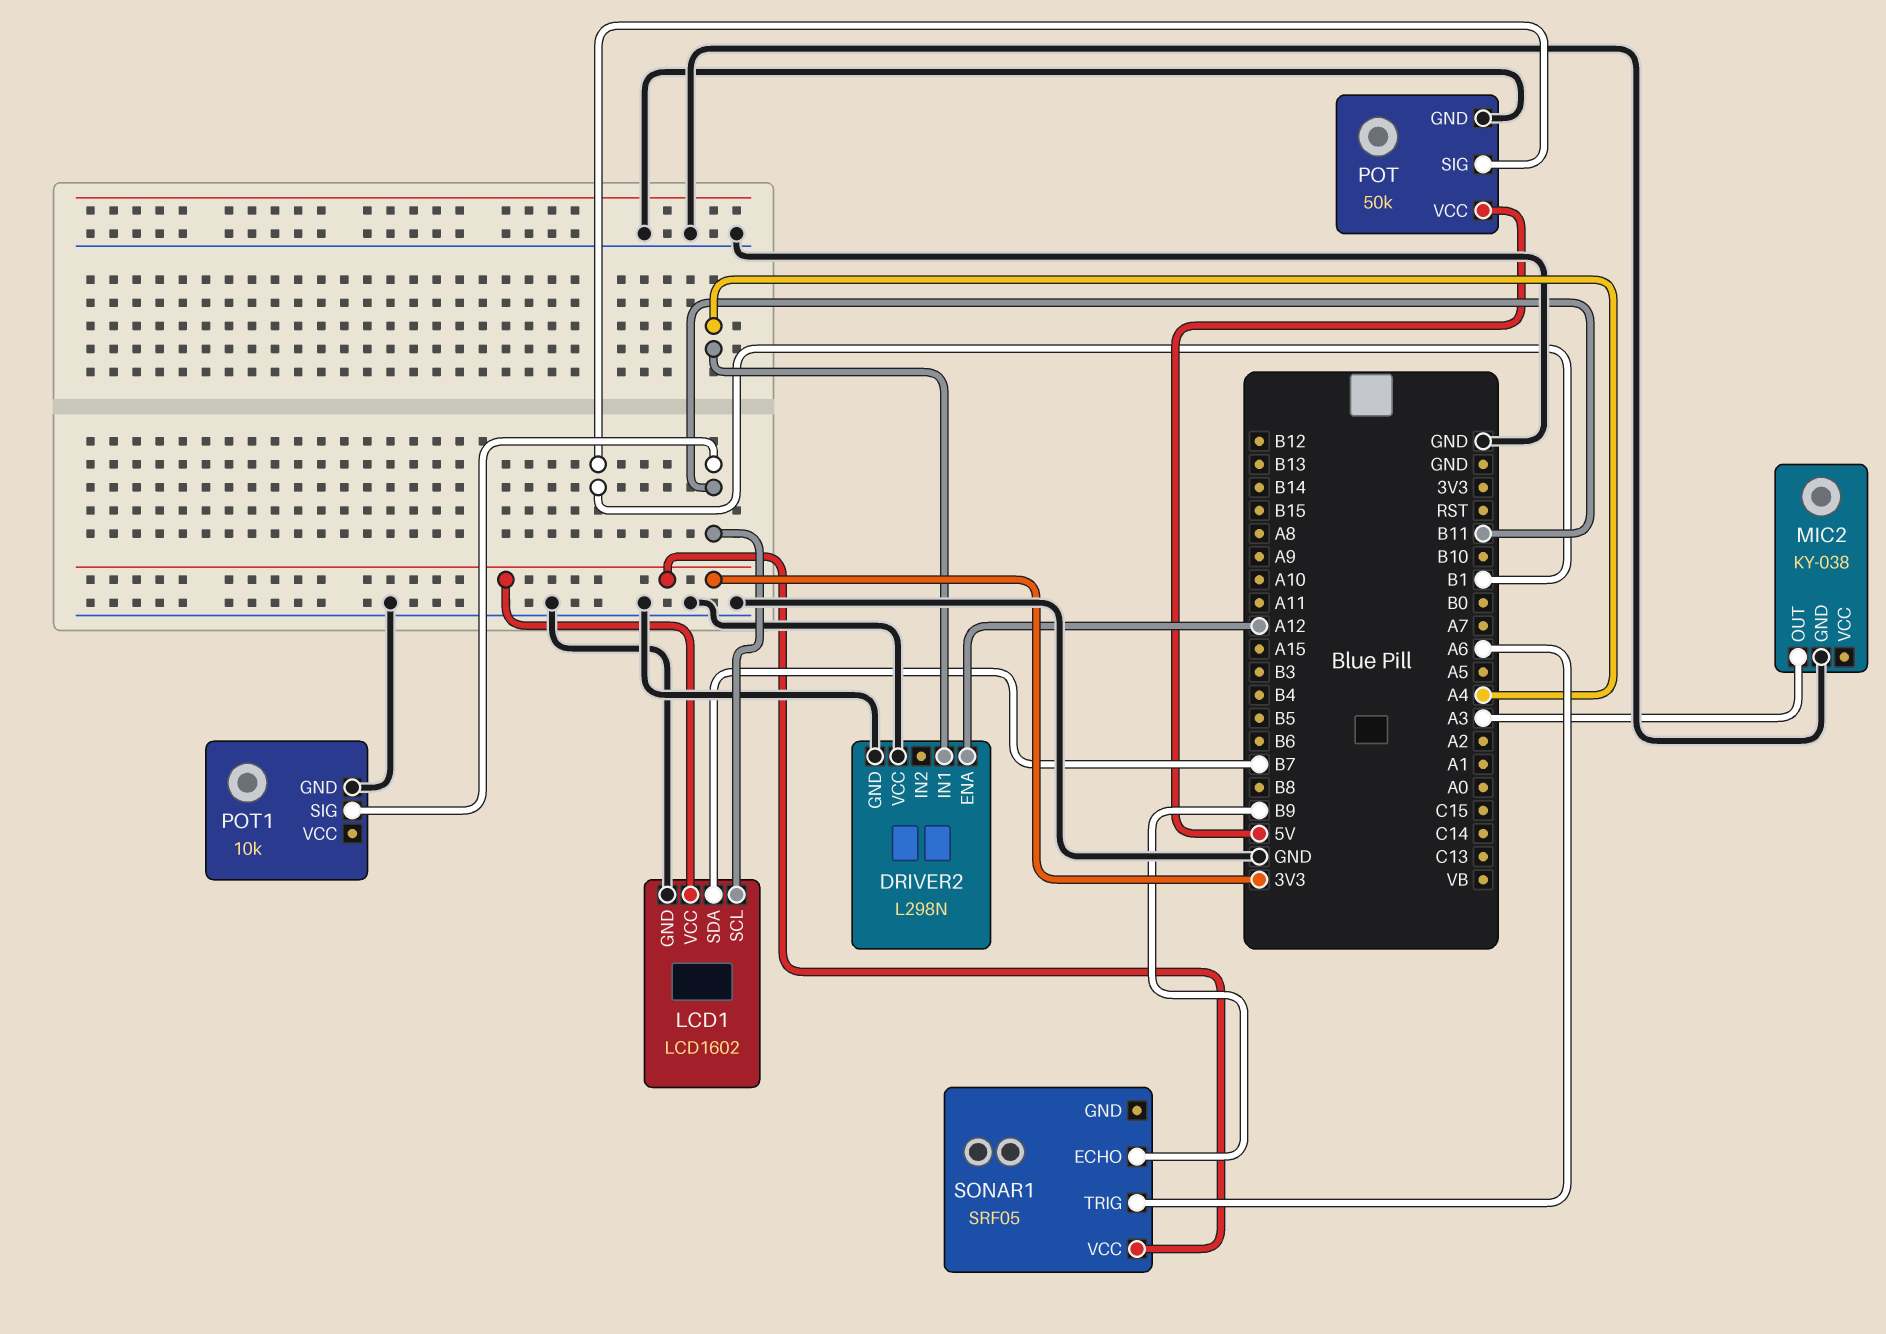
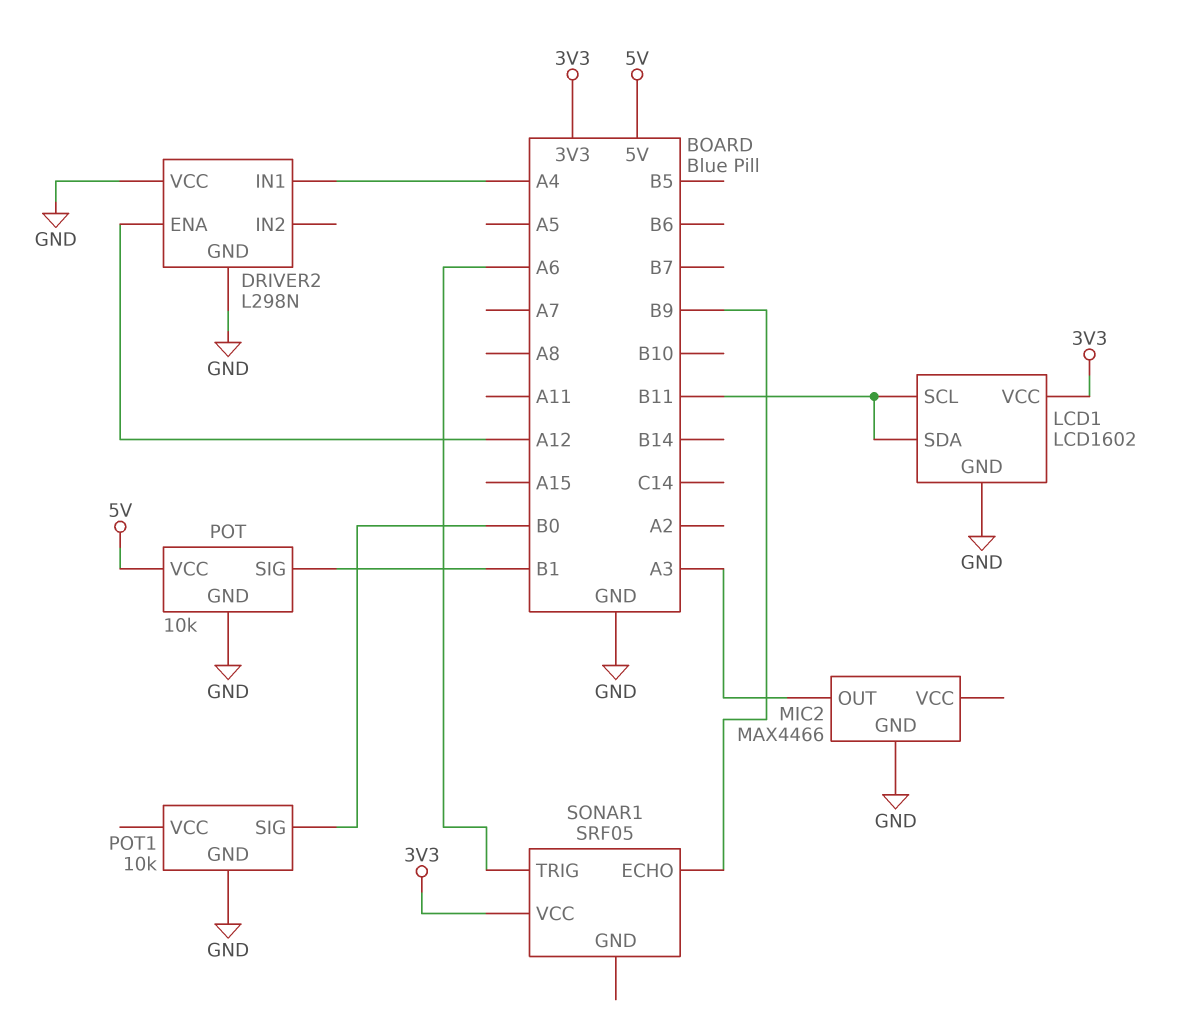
LCD1 pin SDA: B7 -> B11
MIC2: KY-038 -> MAX4466
POT: 50k -> 10k
POT1 pin SIG: B11 -> B0

